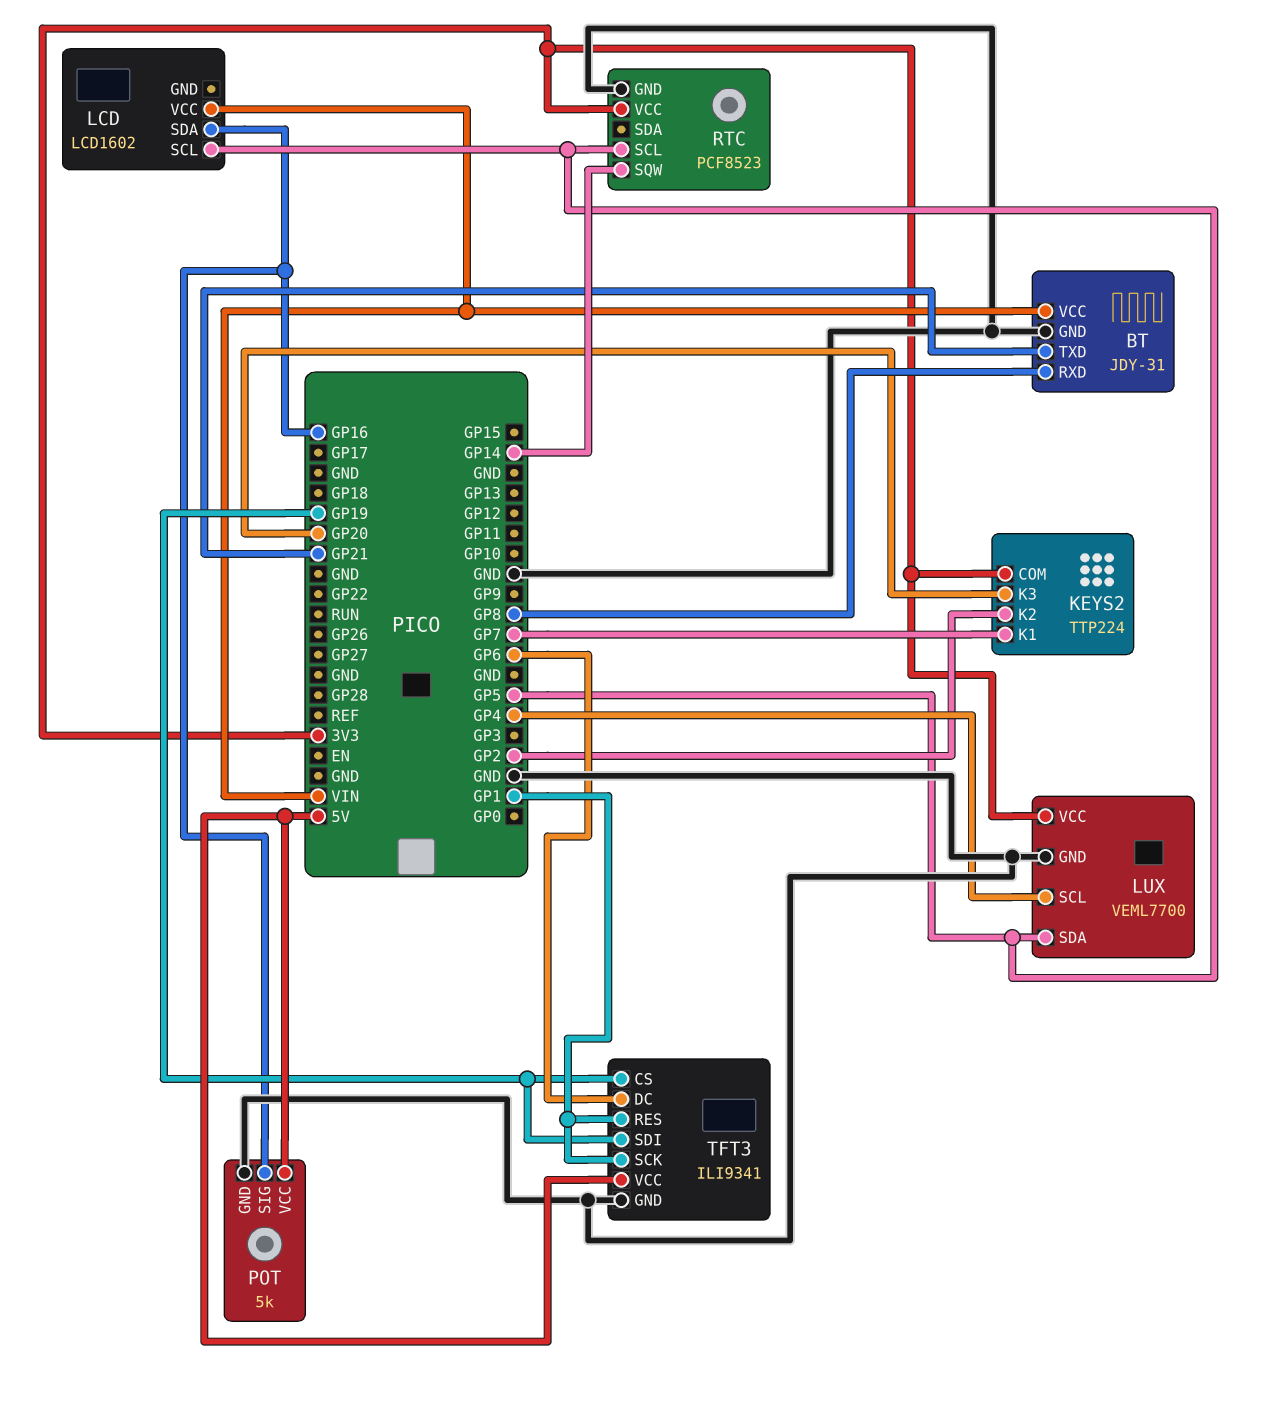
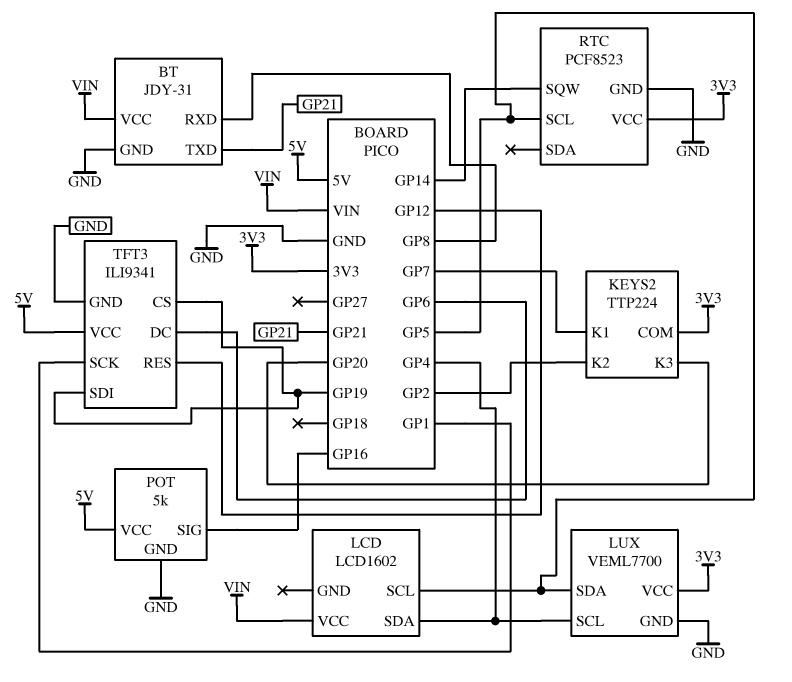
LCD pin SDA: GP16 -> GP4
TFT3 pin RES: GP1 -> GP12

